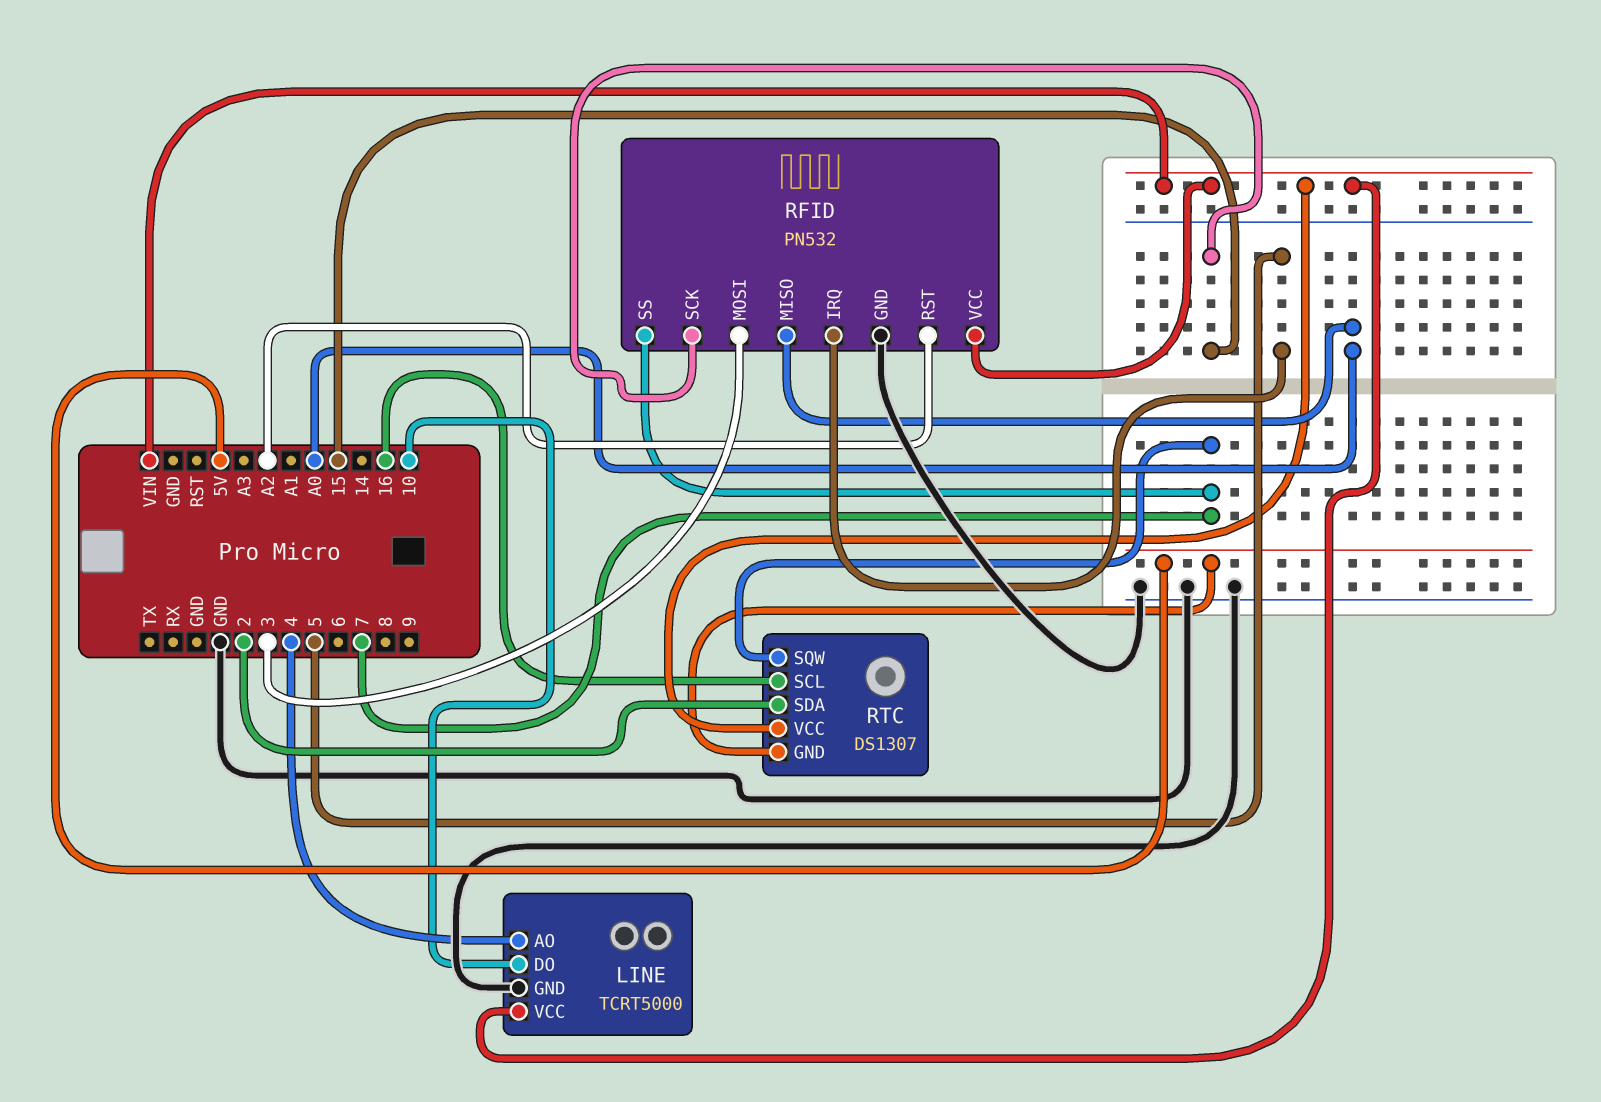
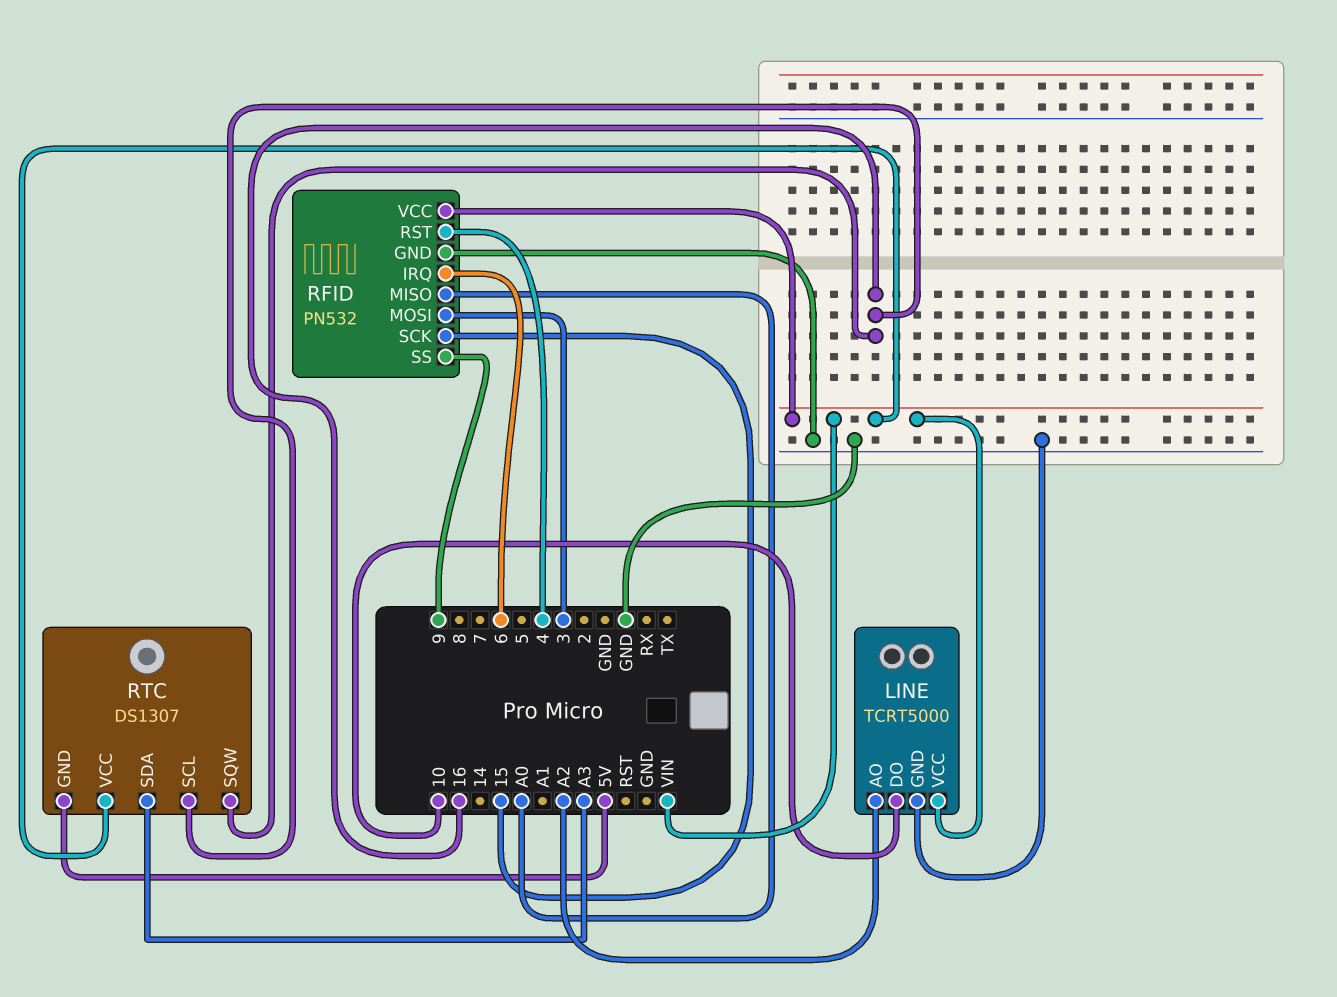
LINE pin AO: 4 -> A2
RFID pin IRQ: 5 -> 6
RFID pin RST: A2 -> 4
RFID pin SS: 7 -> 9
RTC pin SDA: 2 -> A3
RTC pin SQW: 7 -> 16

